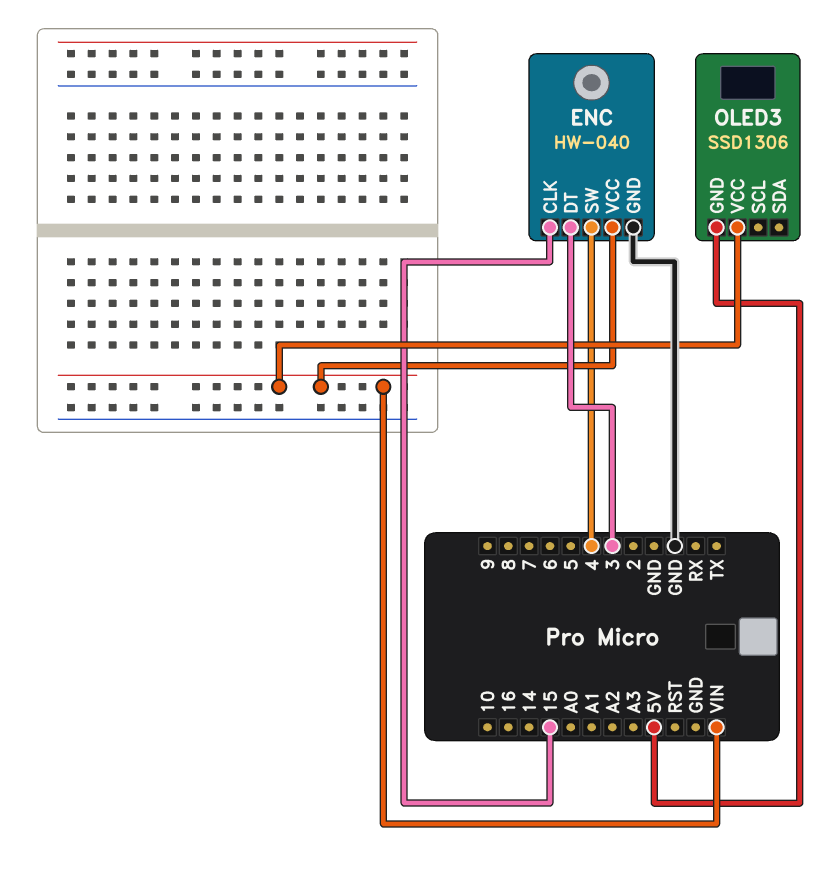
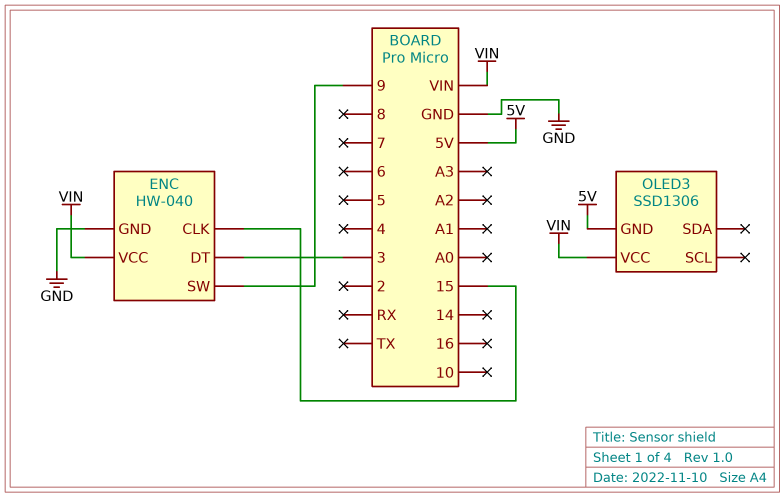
ENC pin SW: 4 -> 9

